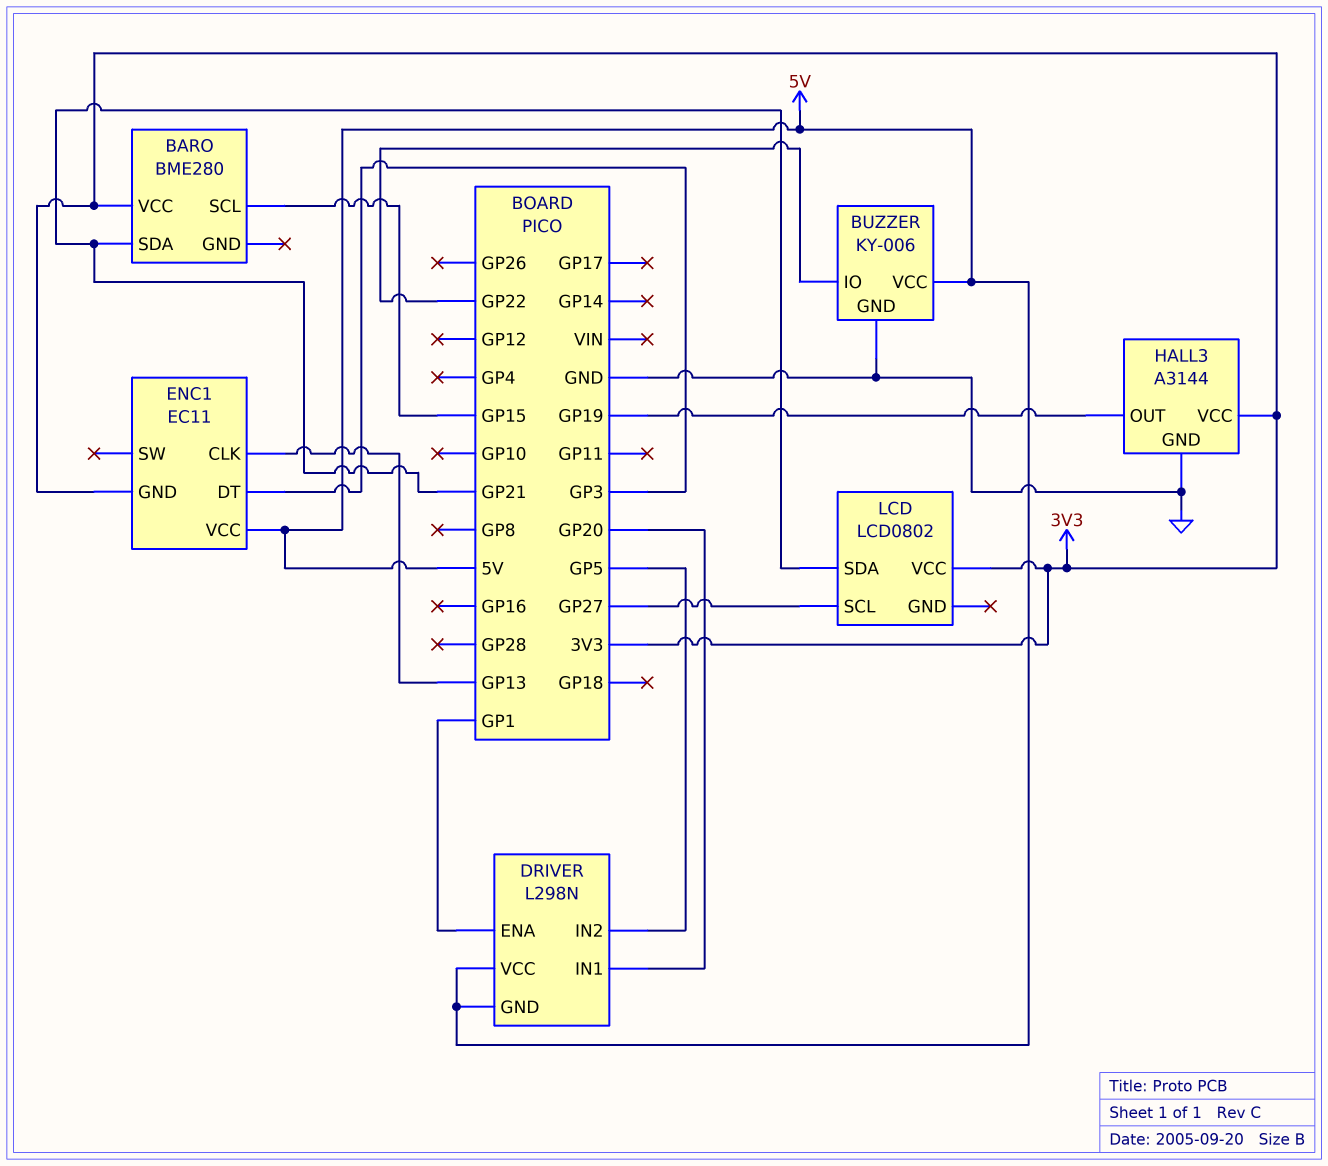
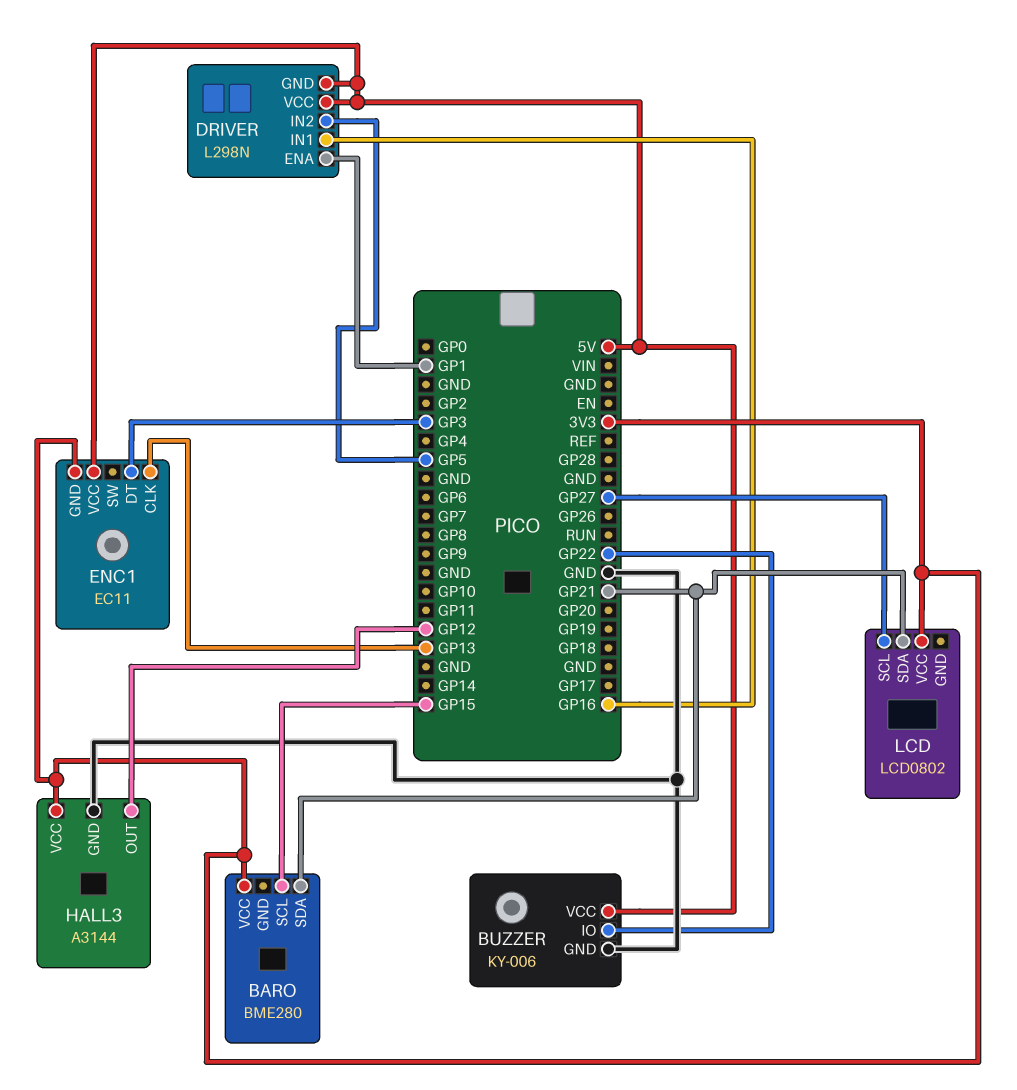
DRIVER pin IN1: GP20 -> GP16
HALL3 pin OUT: GP19 -> GP12

